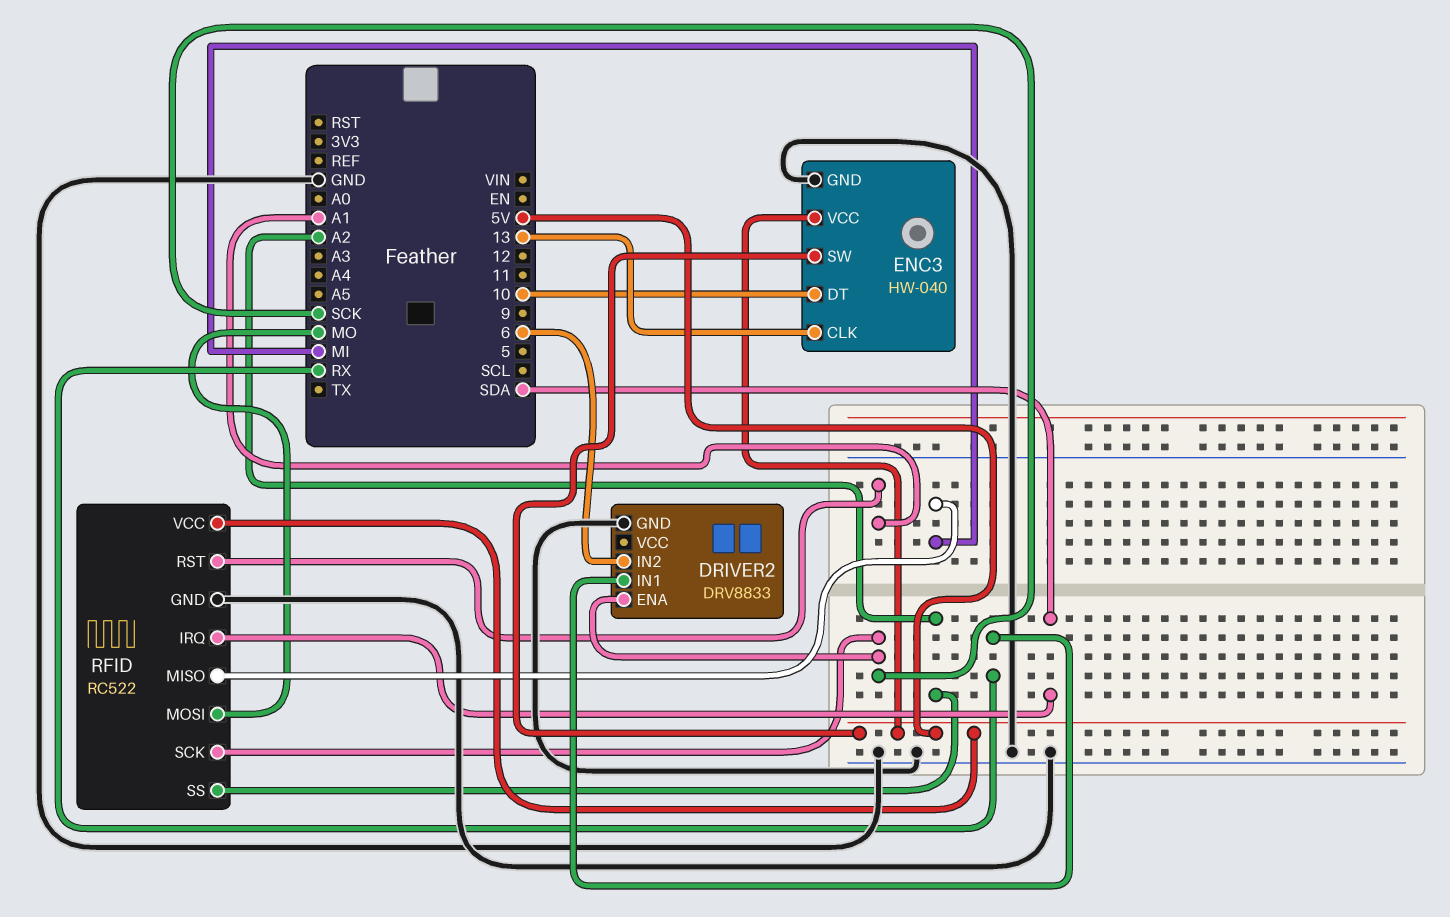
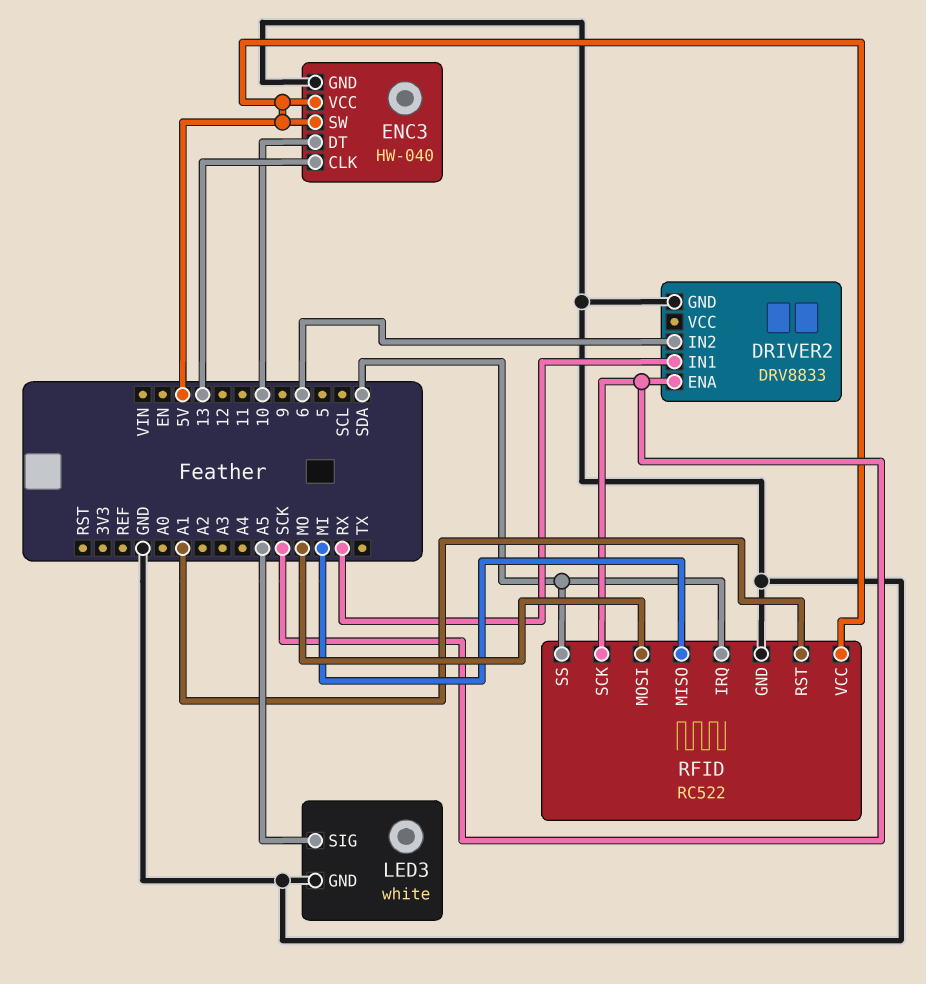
LED3: none -> white
LED3 pin GND: none -> GND
LED3 pin SIG: none -> A5
RFID pin SS: A2 -> SDA

